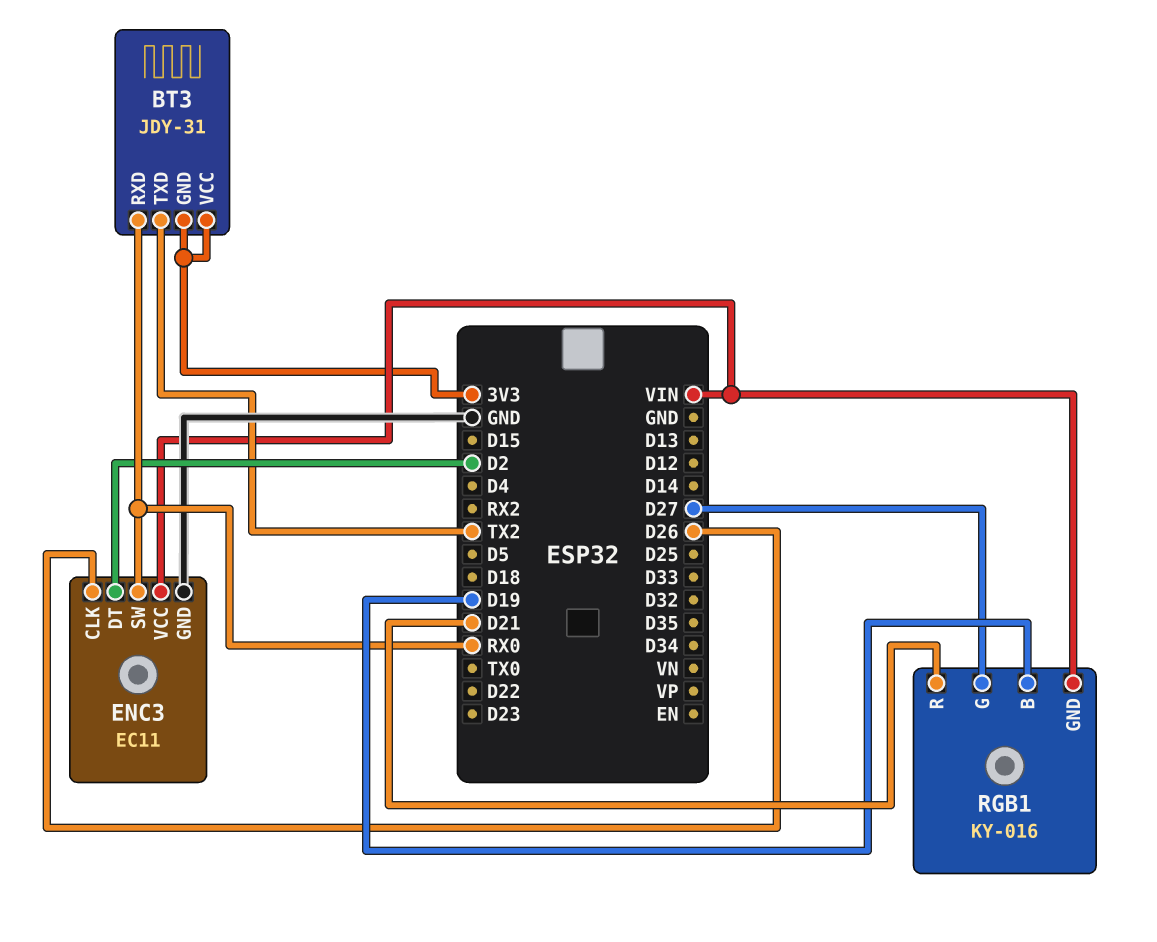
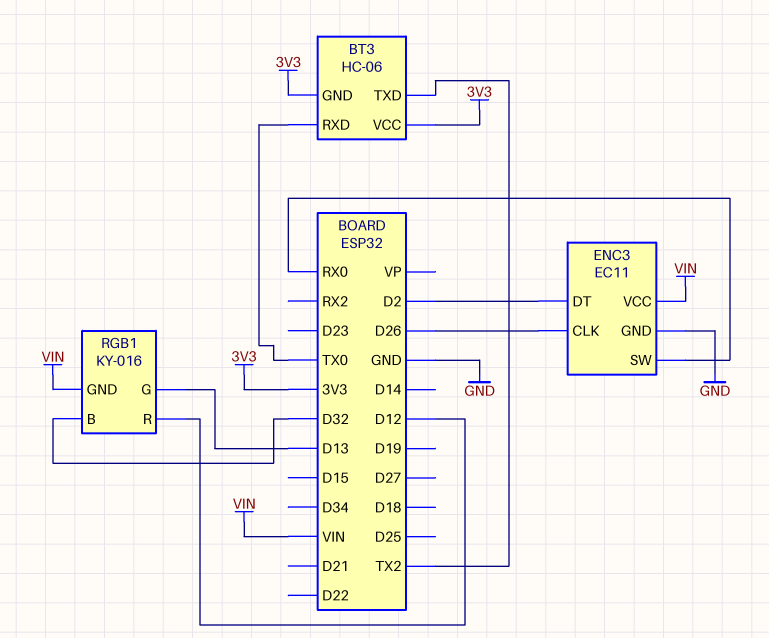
BT3: JDY-31 -> HC-06
BT3 pin RXD: RX0 -> TX0
RGB1 pin B: D19 -> D32
RGB1 pin G: D27 -> D13
RGB1 pin R: D21 -> D12

